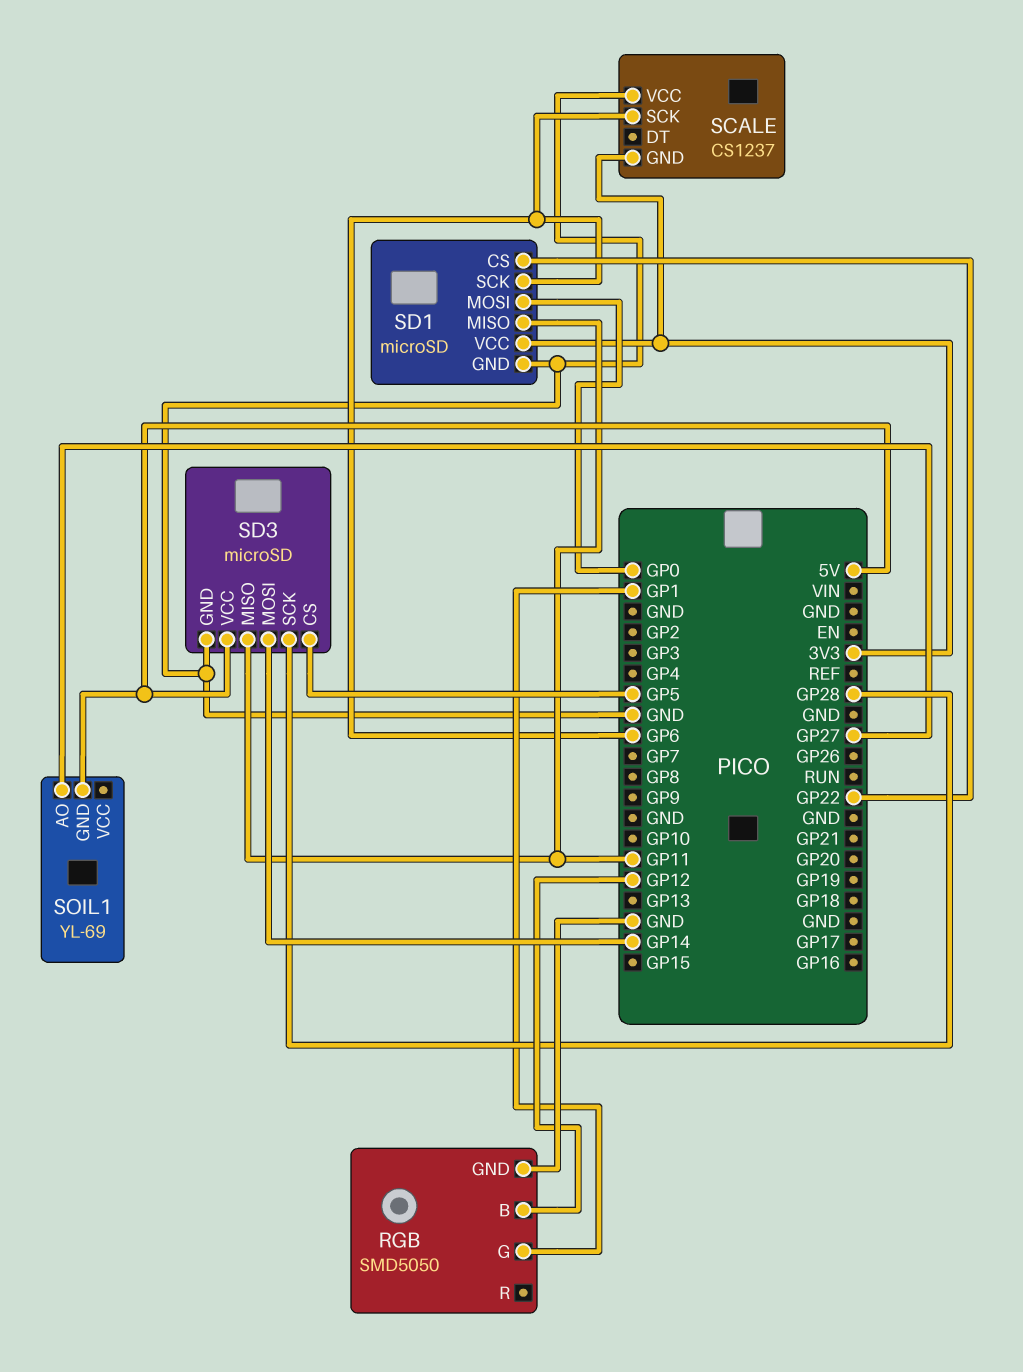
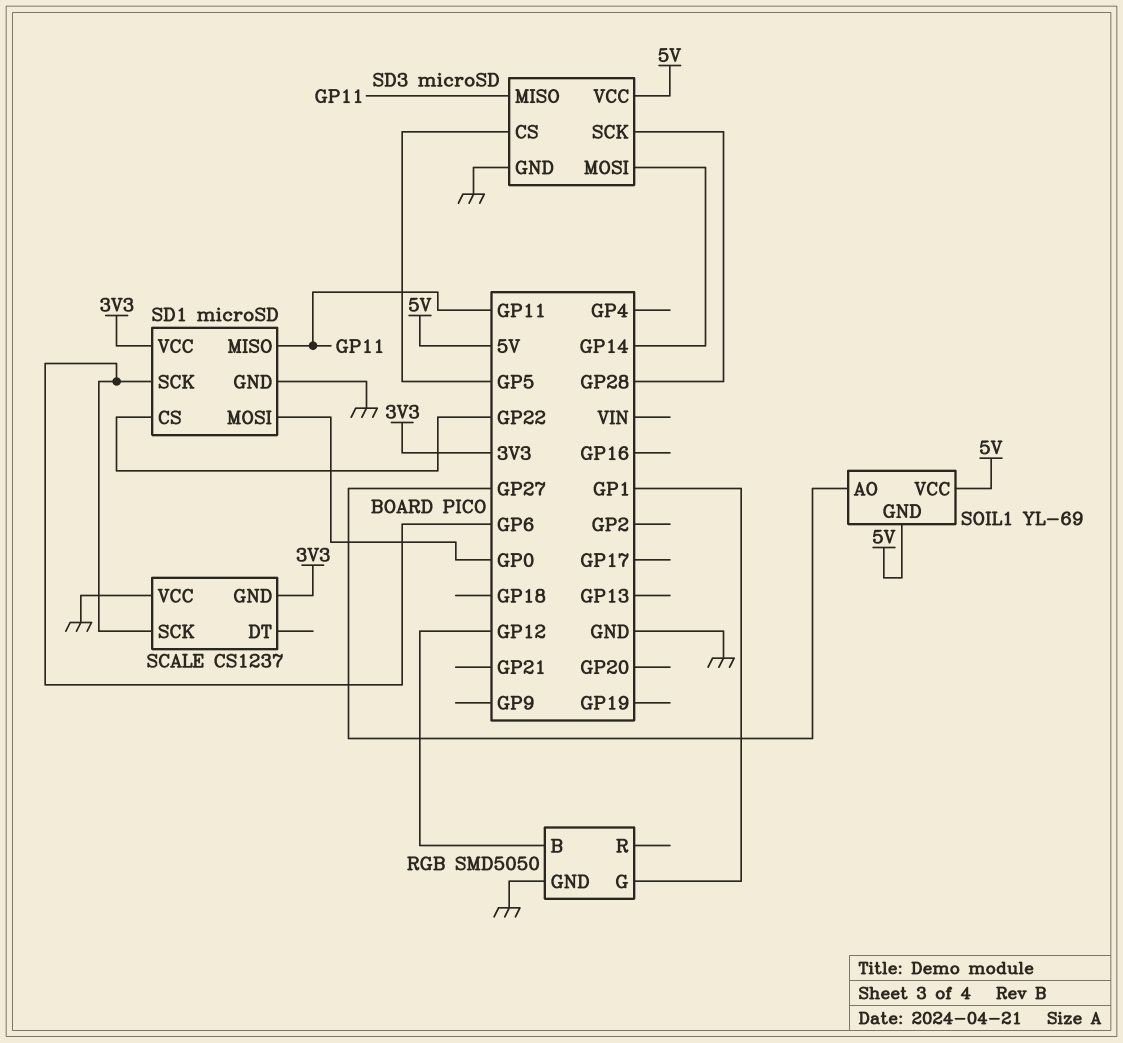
SOIL1 pin VCC: none -> 5V

